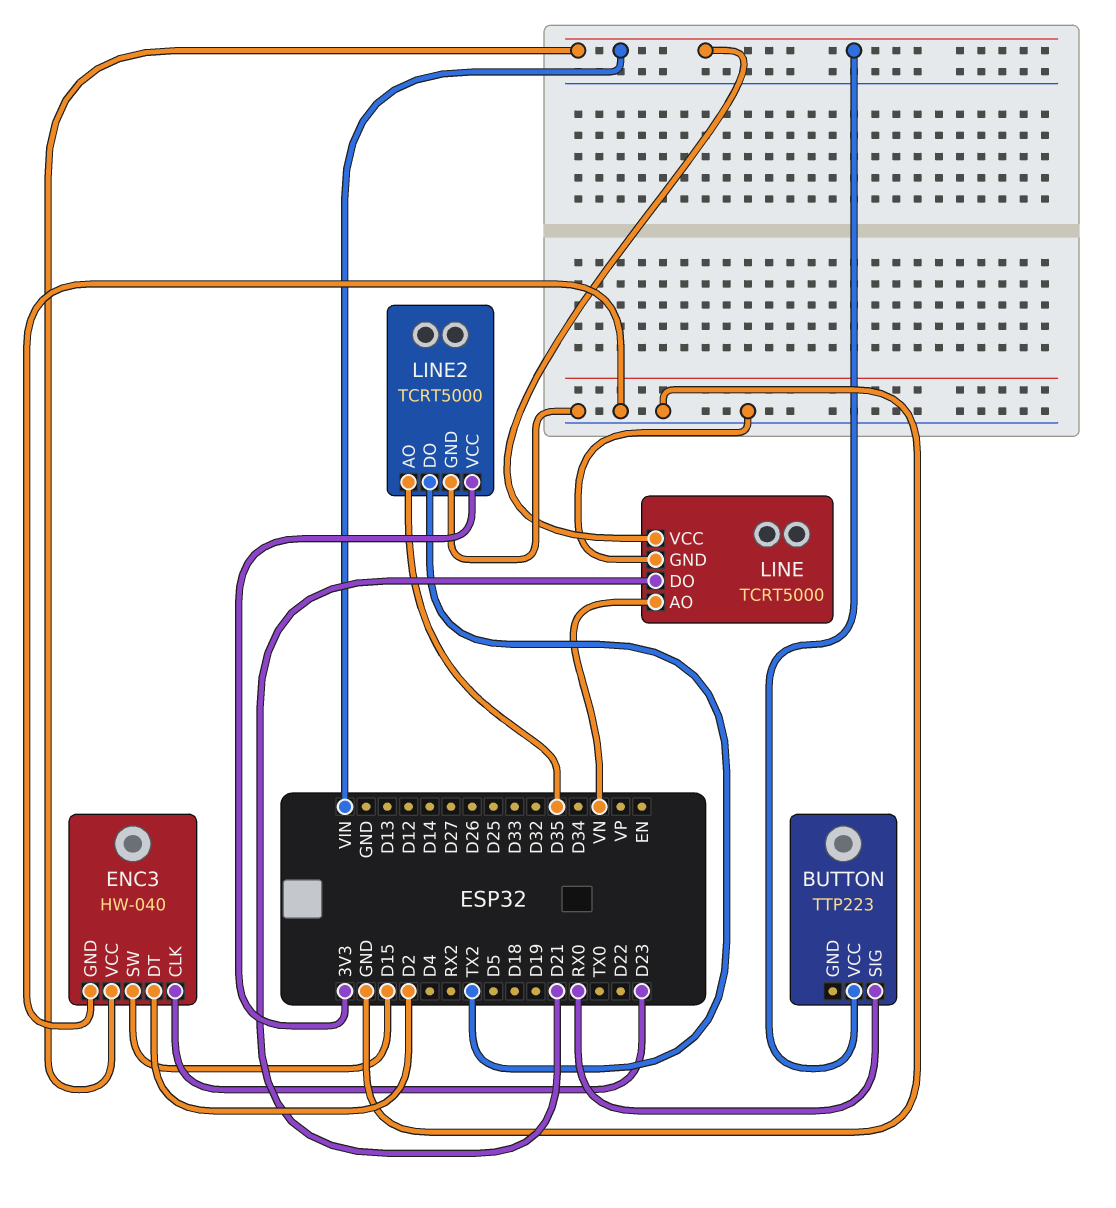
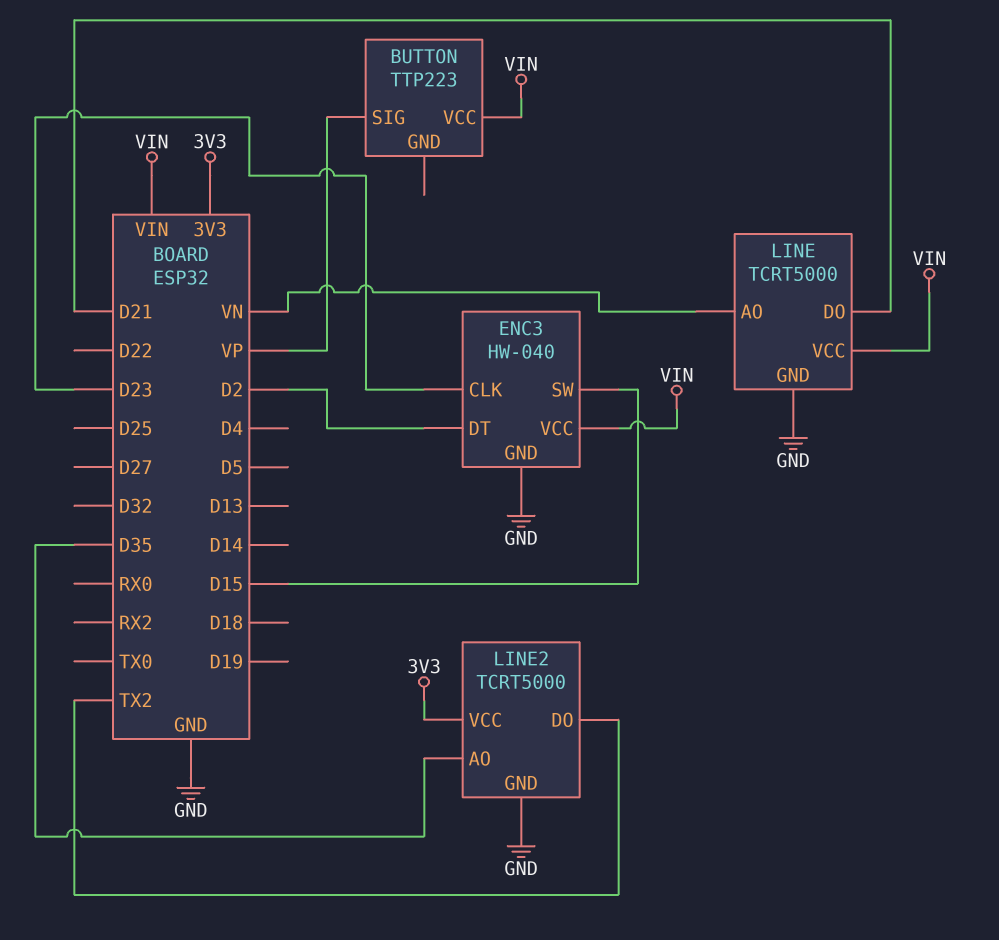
BUTTON pin SIG: RX0 -> VP

